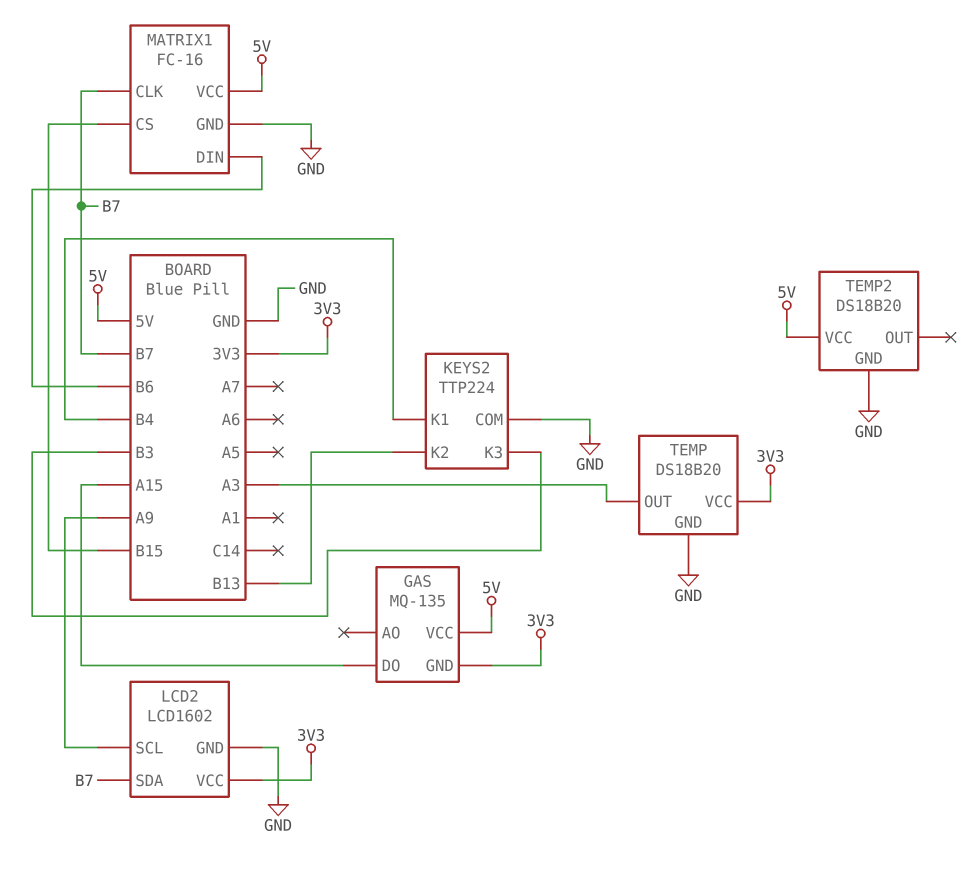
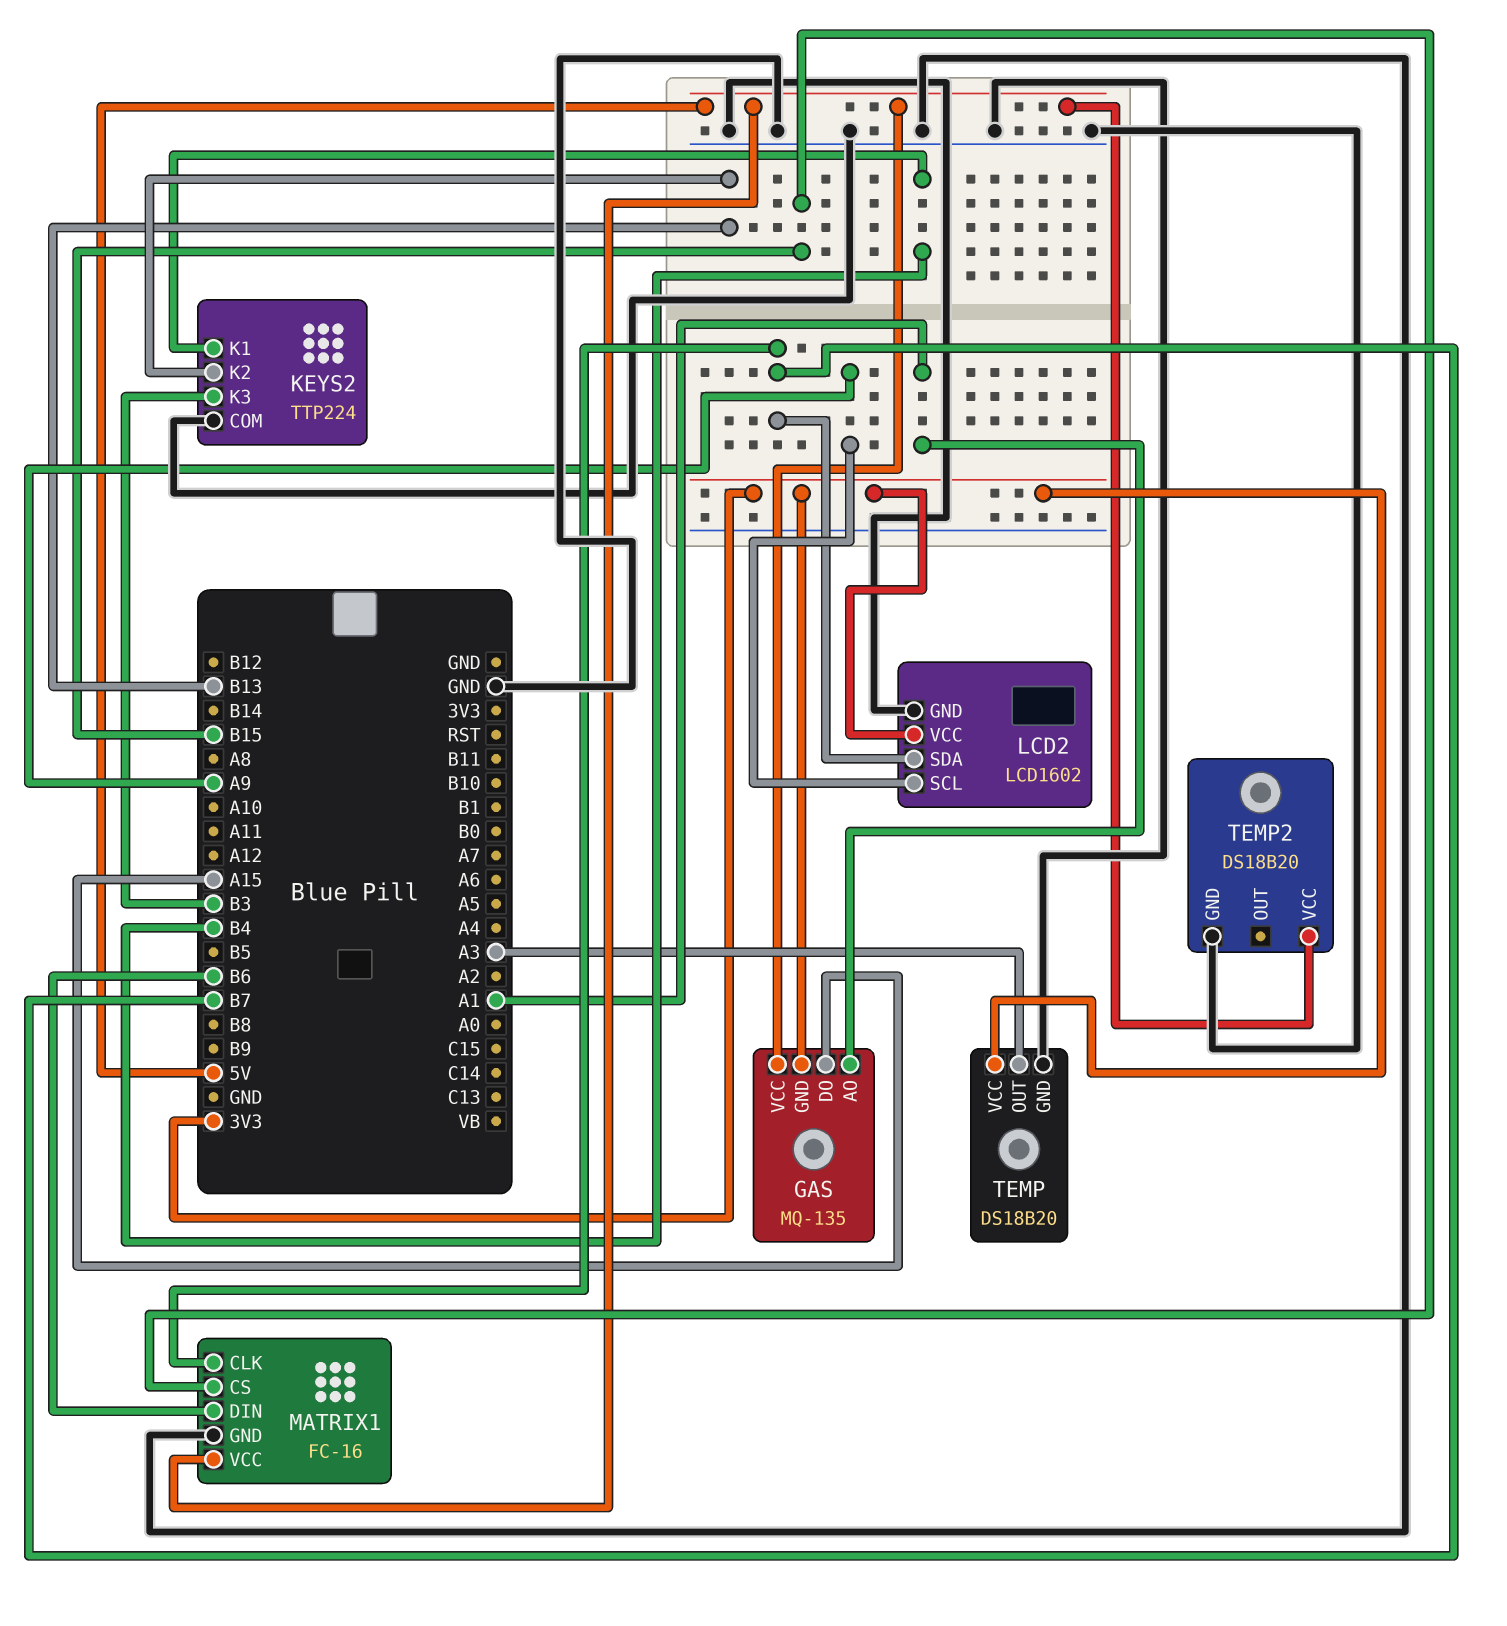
GAS pin AO: none -> A1

